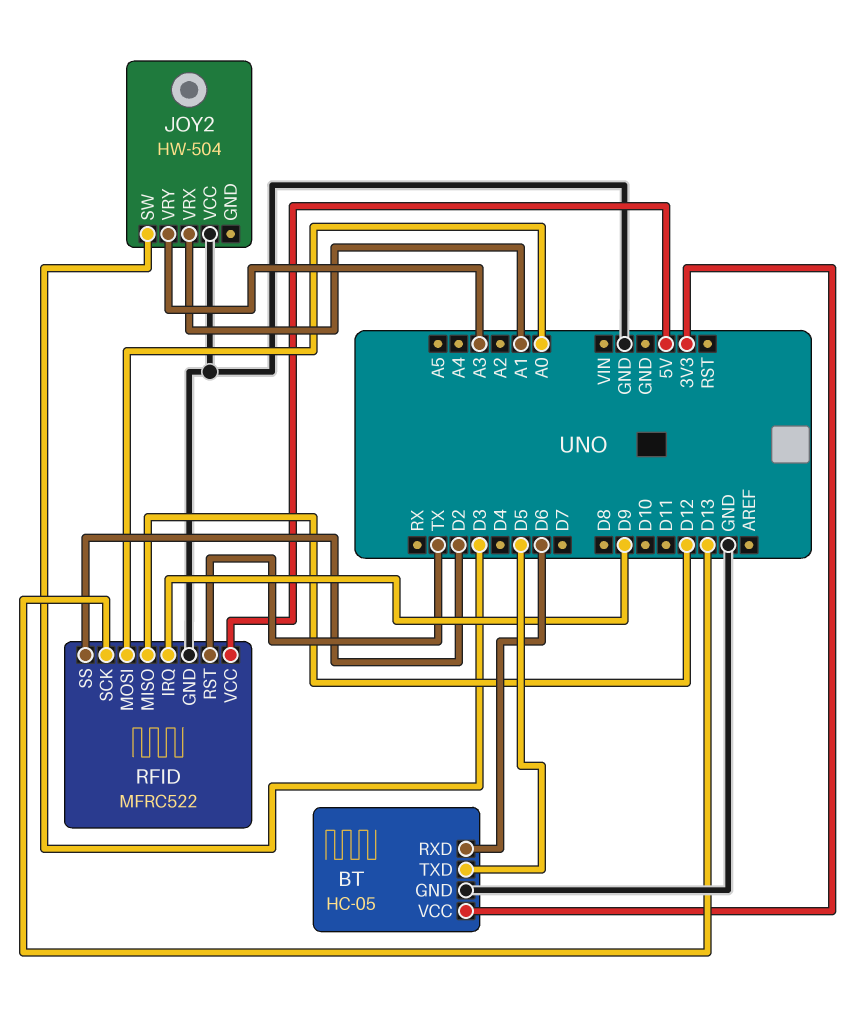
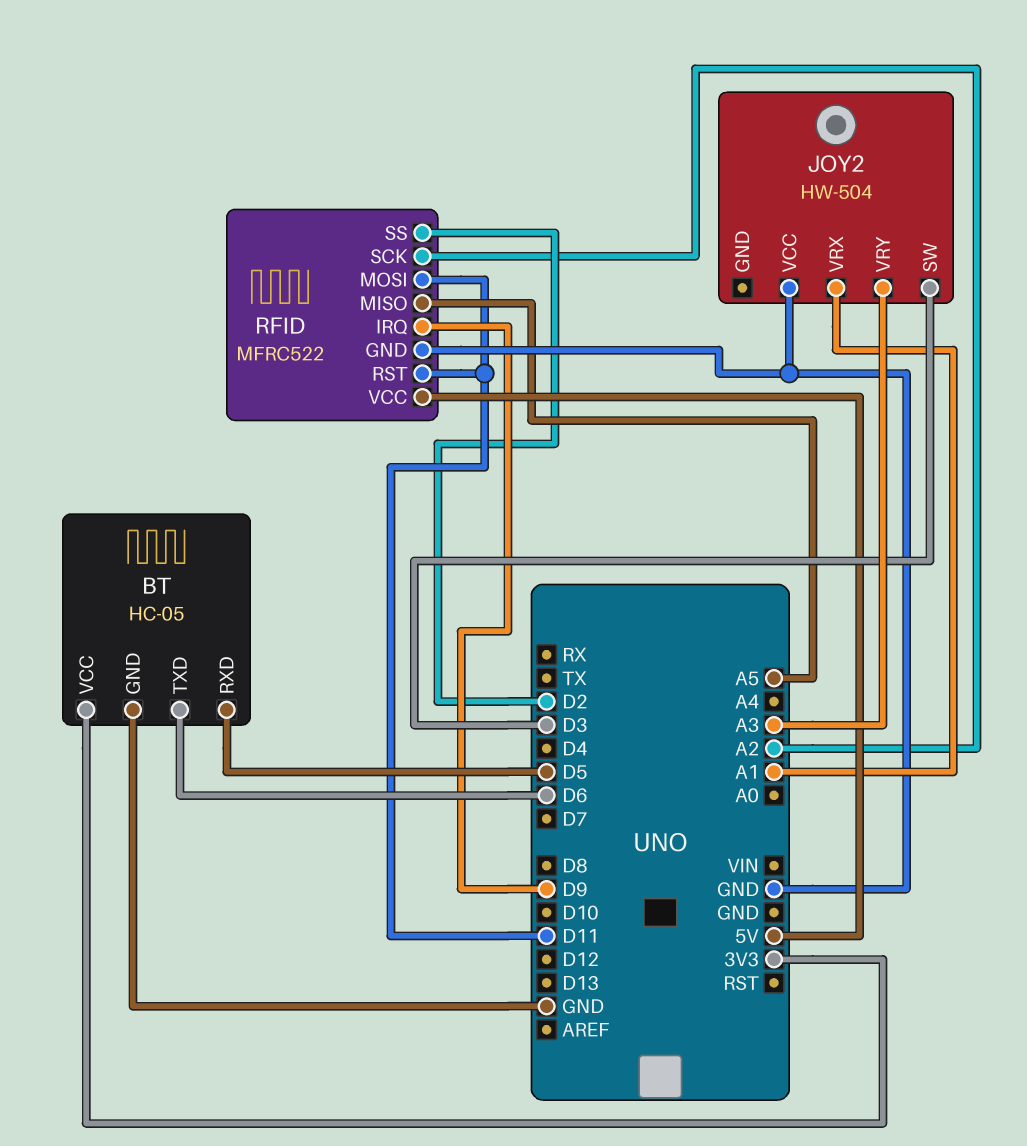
BT pin RXD: D6 -> D5
BT pin TXD: D5 -> D6
RFID pin MISO: D12 -> A5
RFID pin MOSI: A0 -> D11
RFID pin RST: TX -> D11
RFID pin SCK: D13 -> A2

